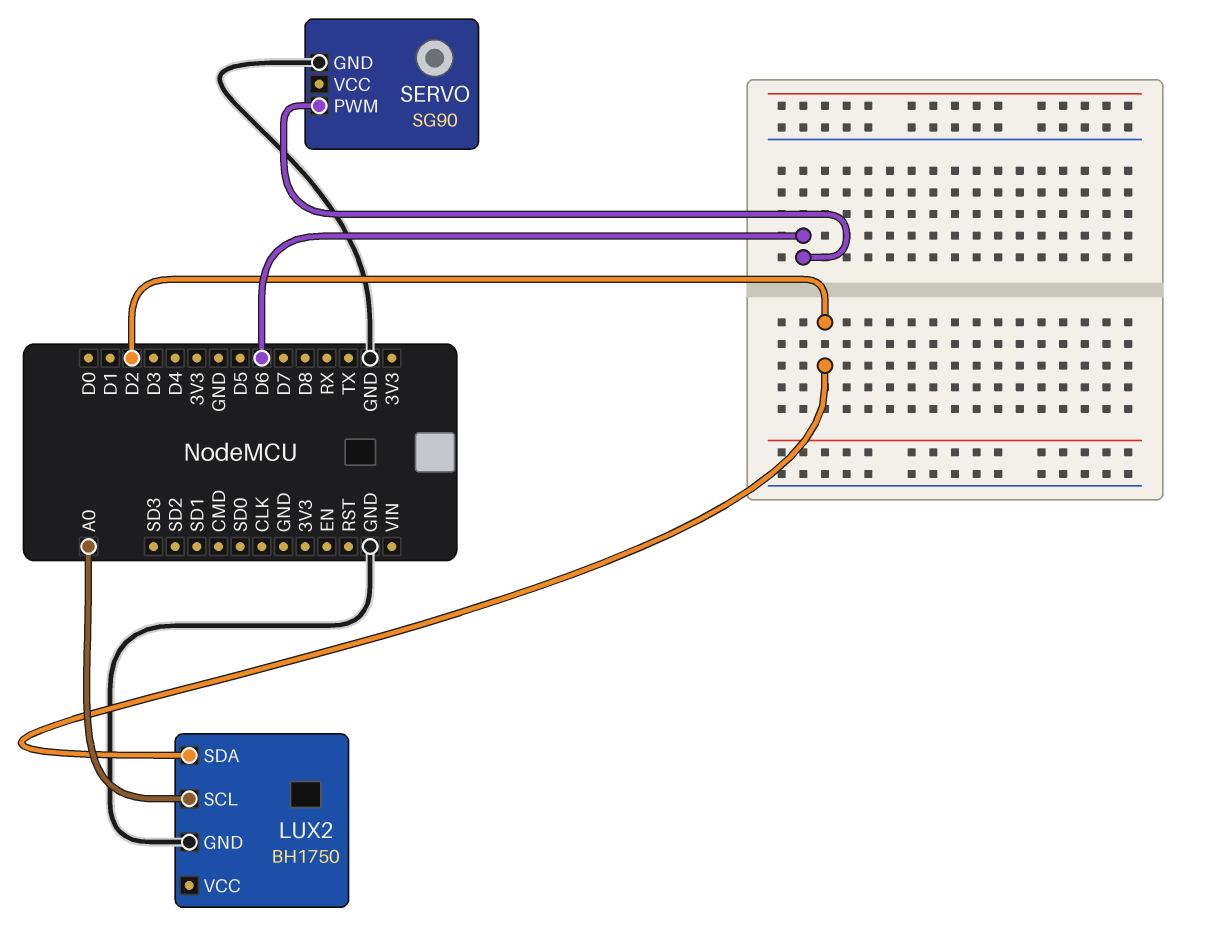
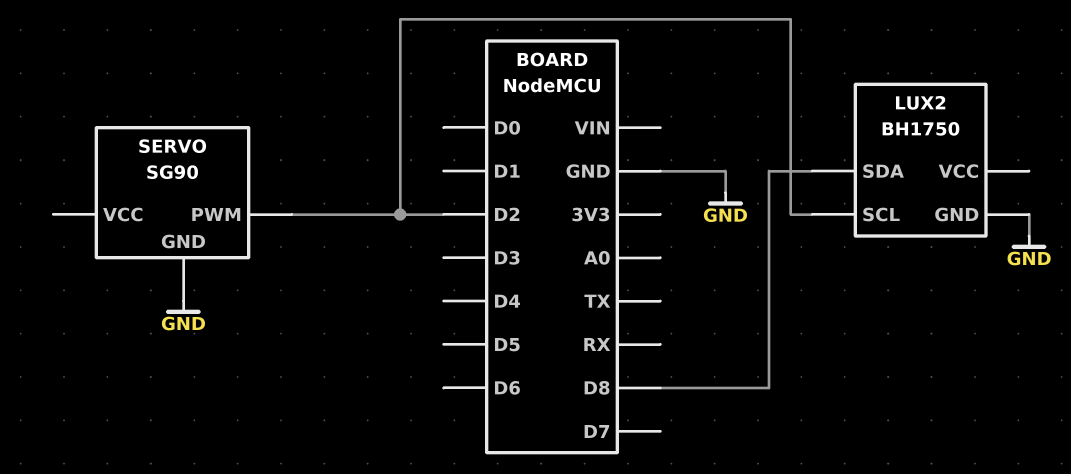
LUX2 pin SCL: A0 -> D2
LUX2 pin SDA: D2 -> D8
SERVO pin PWM: D6 -> D2

